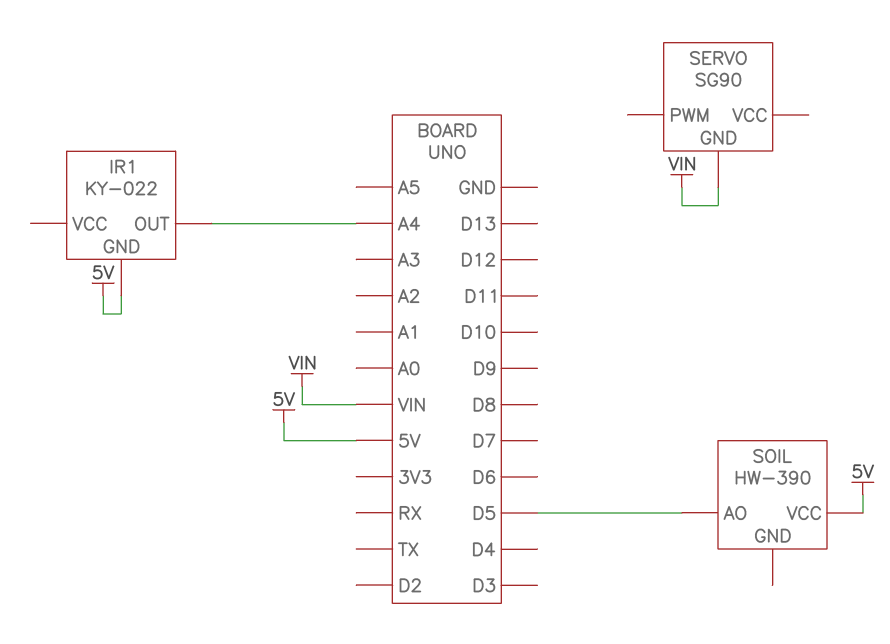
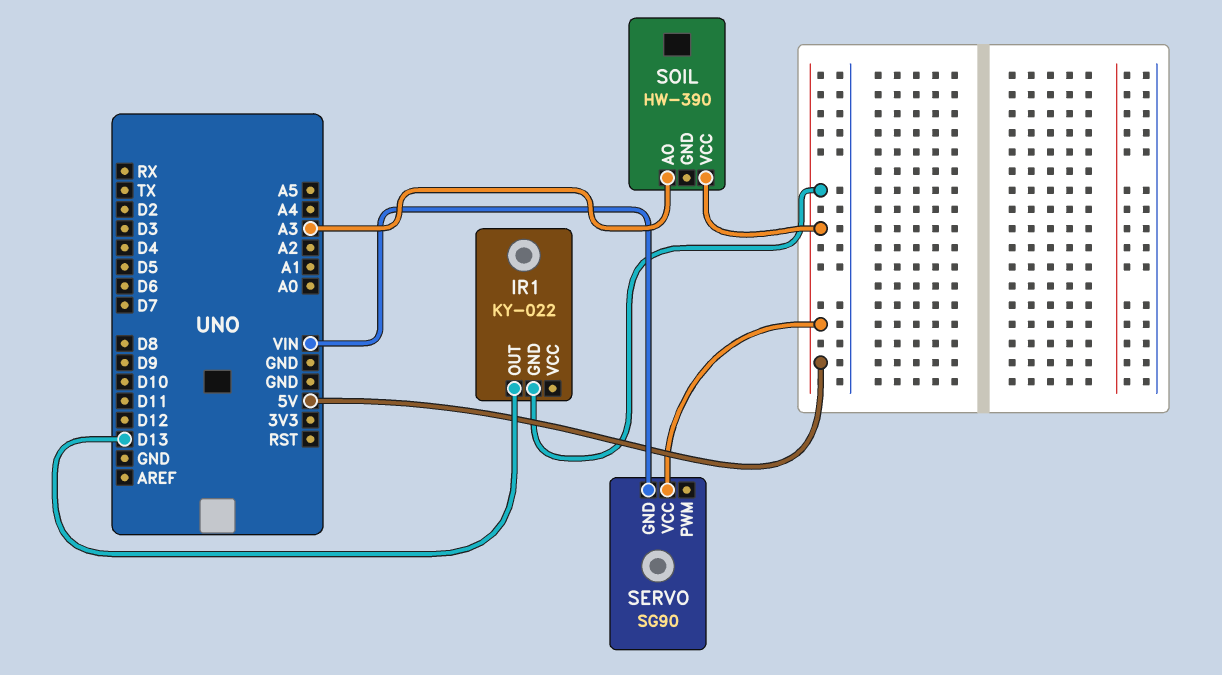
IR1 pin OUT: A4 -> D13
SERVO pin VCC: none -> 5V
SOIL pin AO: D5 -> A3

